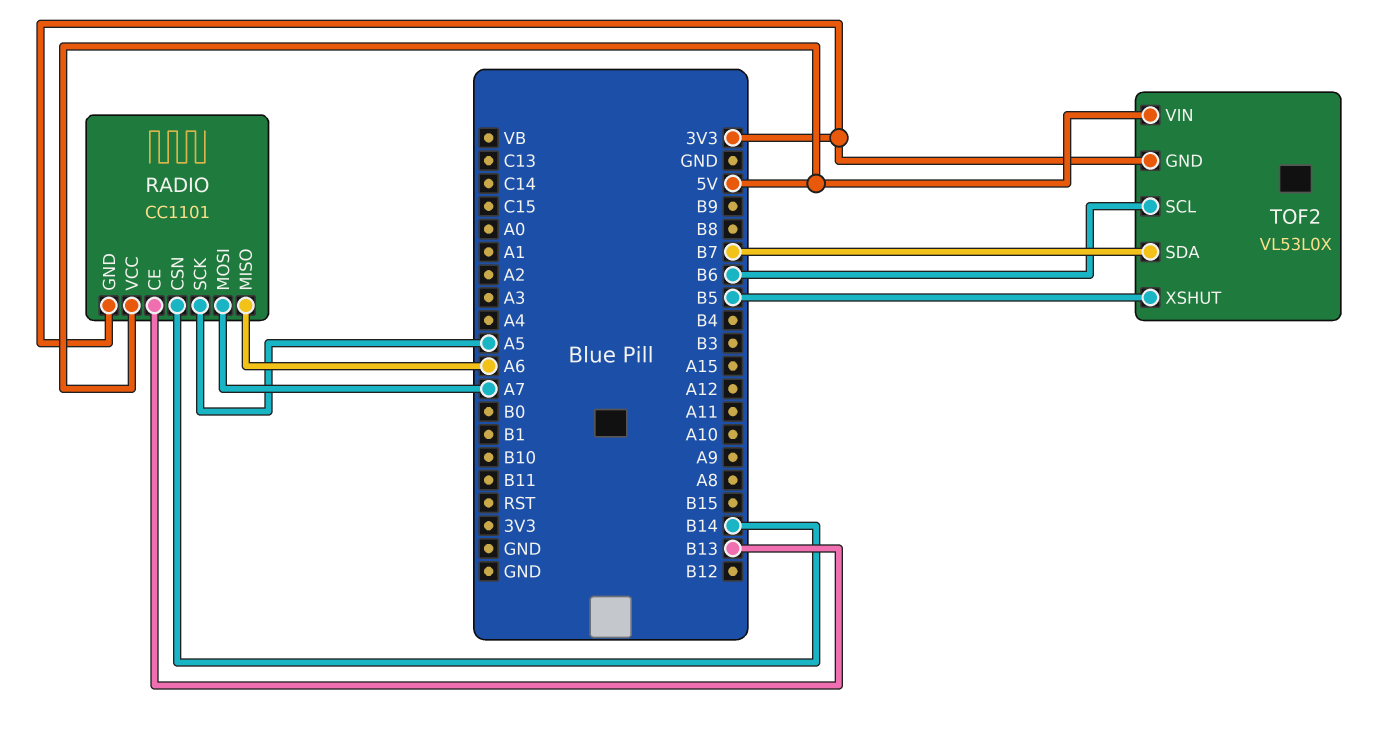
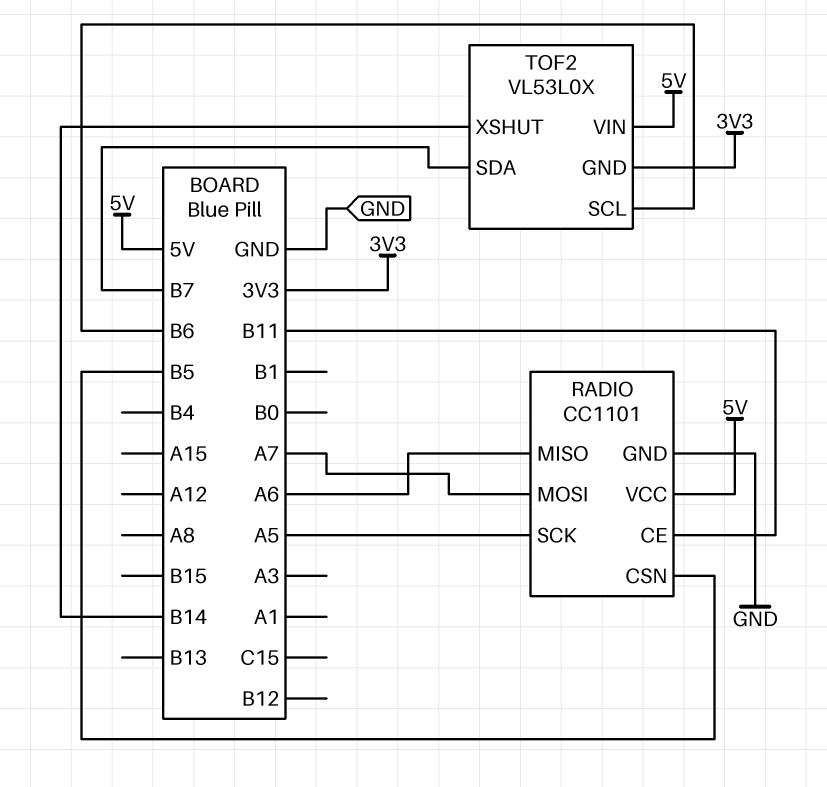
RADIO pin CE: B13 -> B11
RADIO pin CSN: B14 -> B5
RADIO pin GND: 3V3 -> GND
TOF2 pin XSHUT: B5 -> B14

